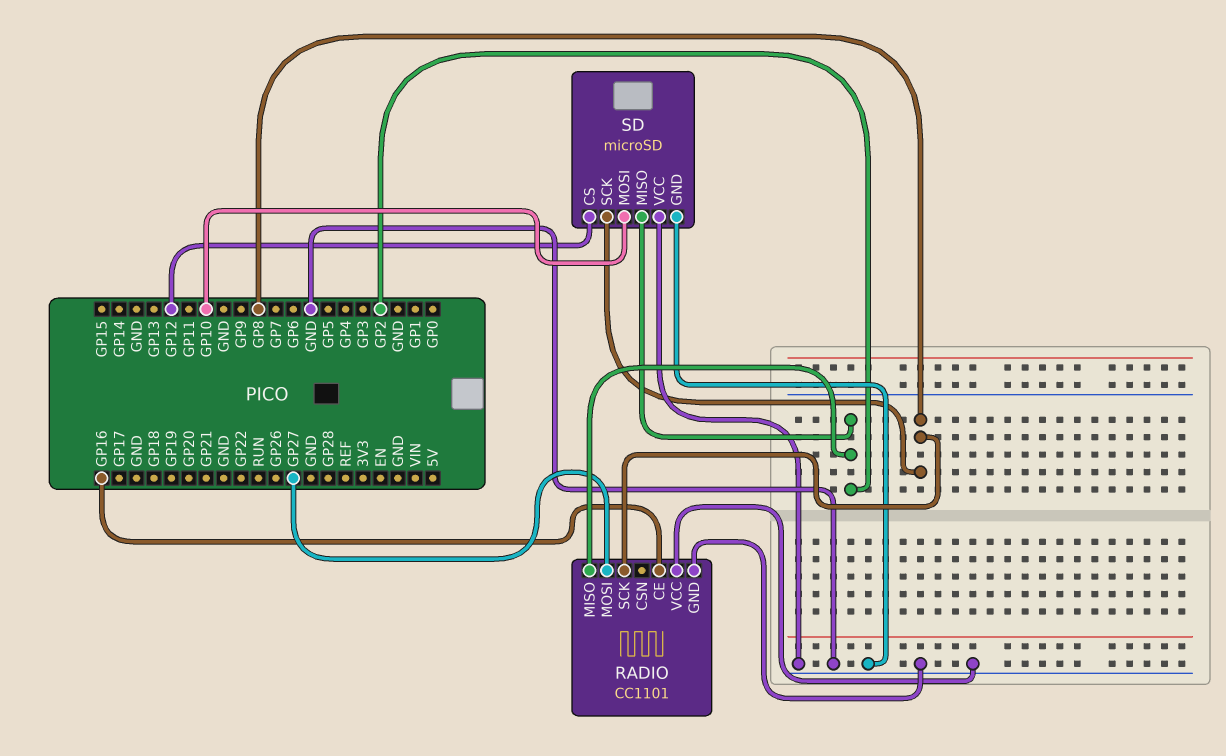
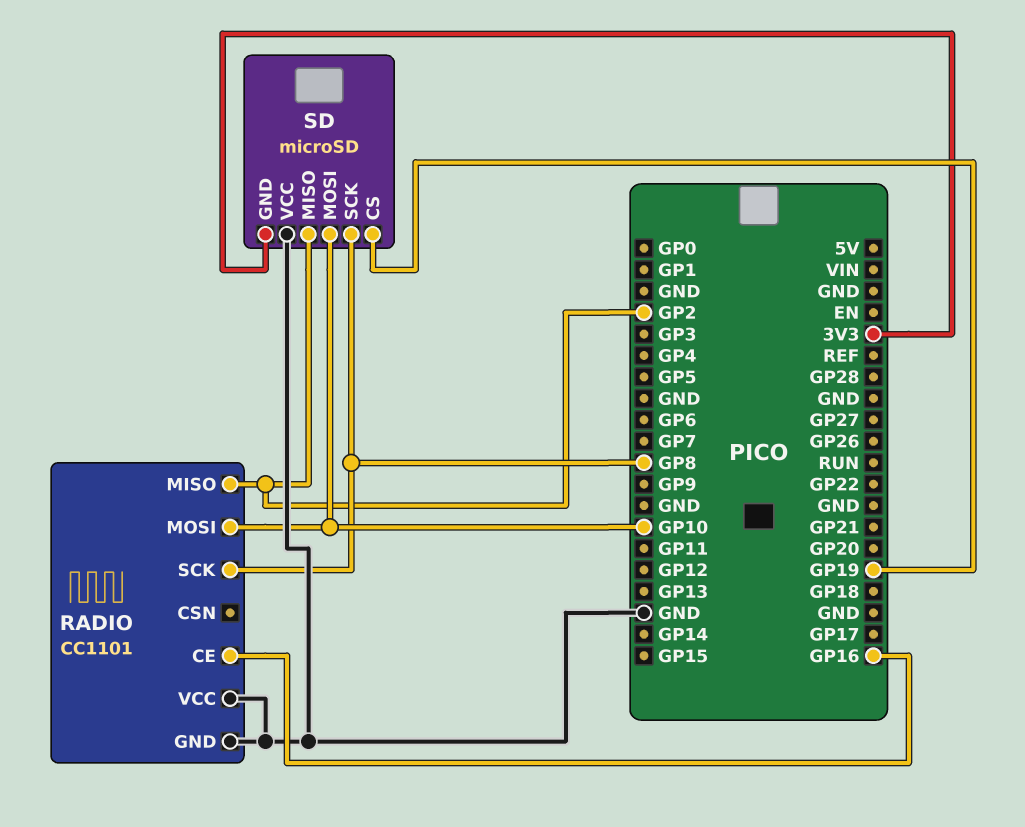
RADIO pin MOSI: GP27 -> GP10
SD pin CS: GP12 -> GP19
SD pin GND: GND -> 3V3

